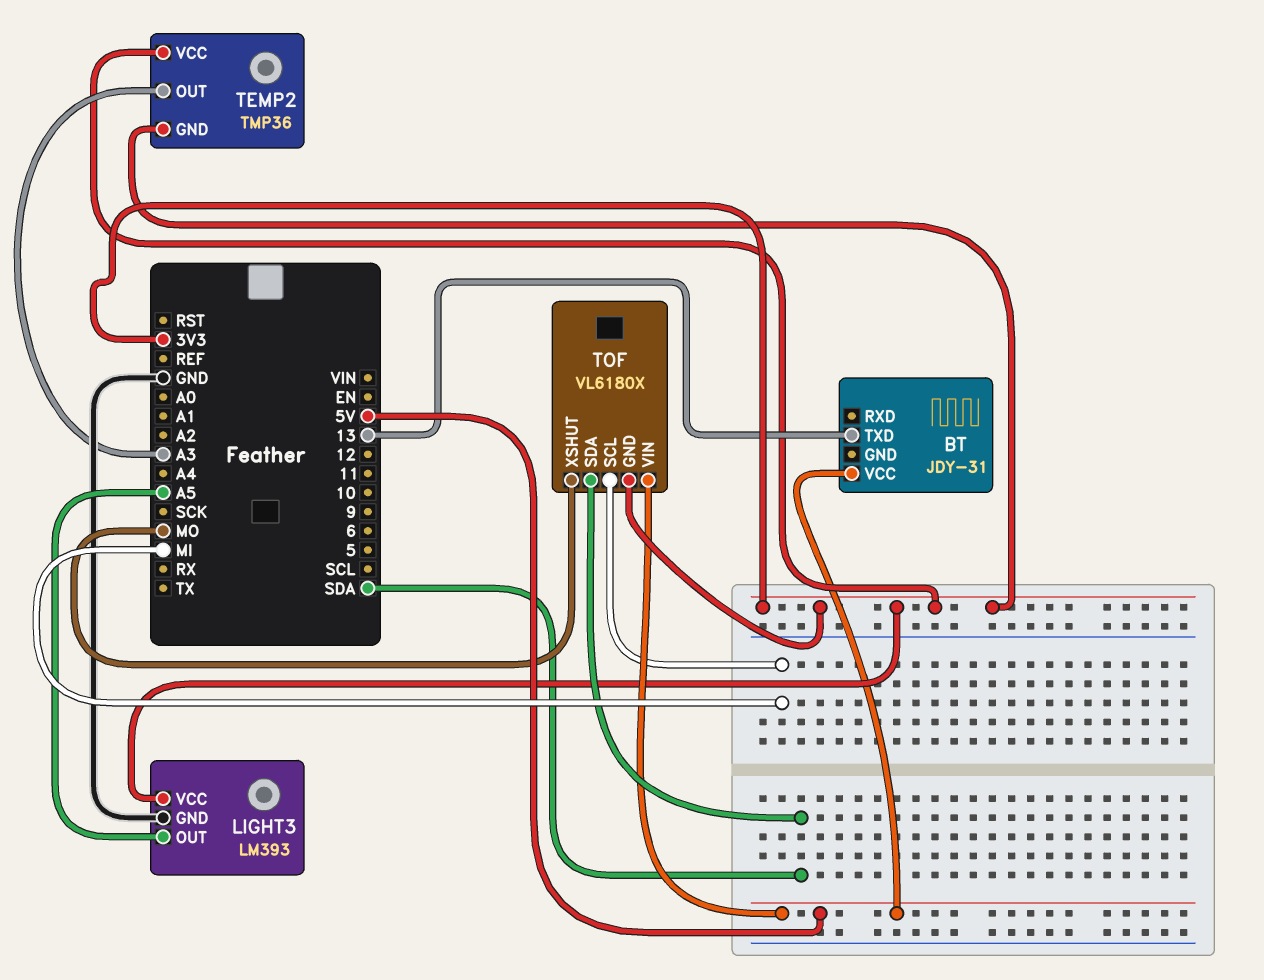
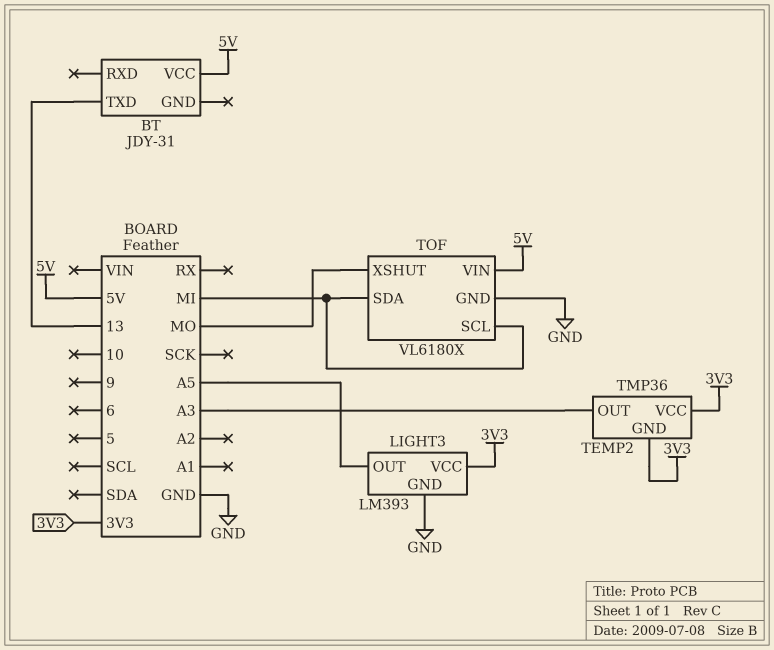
TOF pin GND: 3V3 -> GND
TOF pin SDA: SDA -> MI

